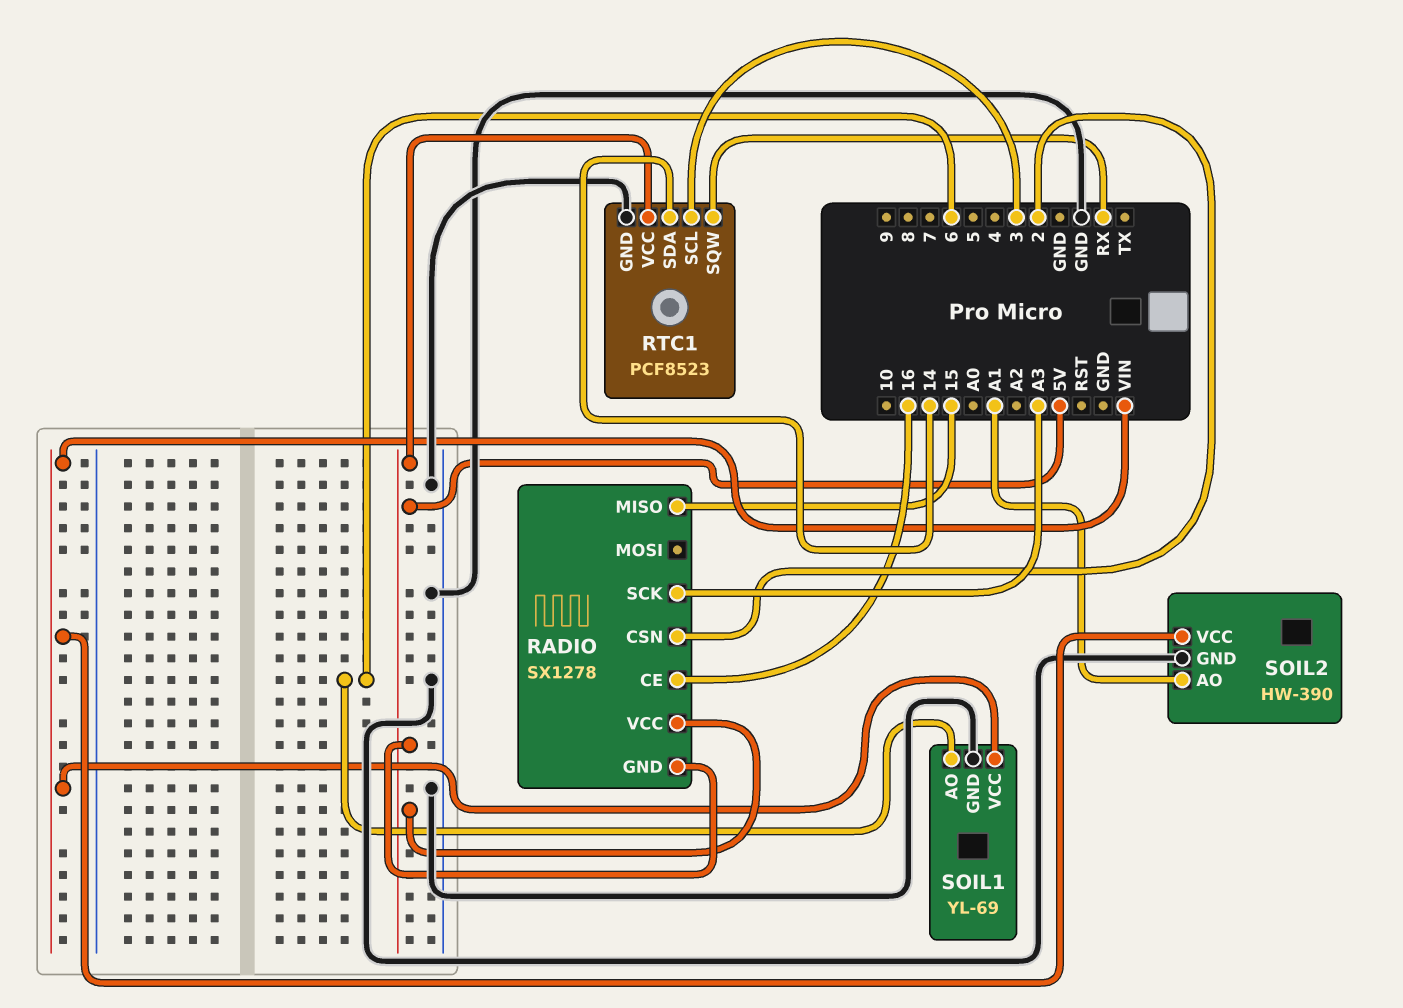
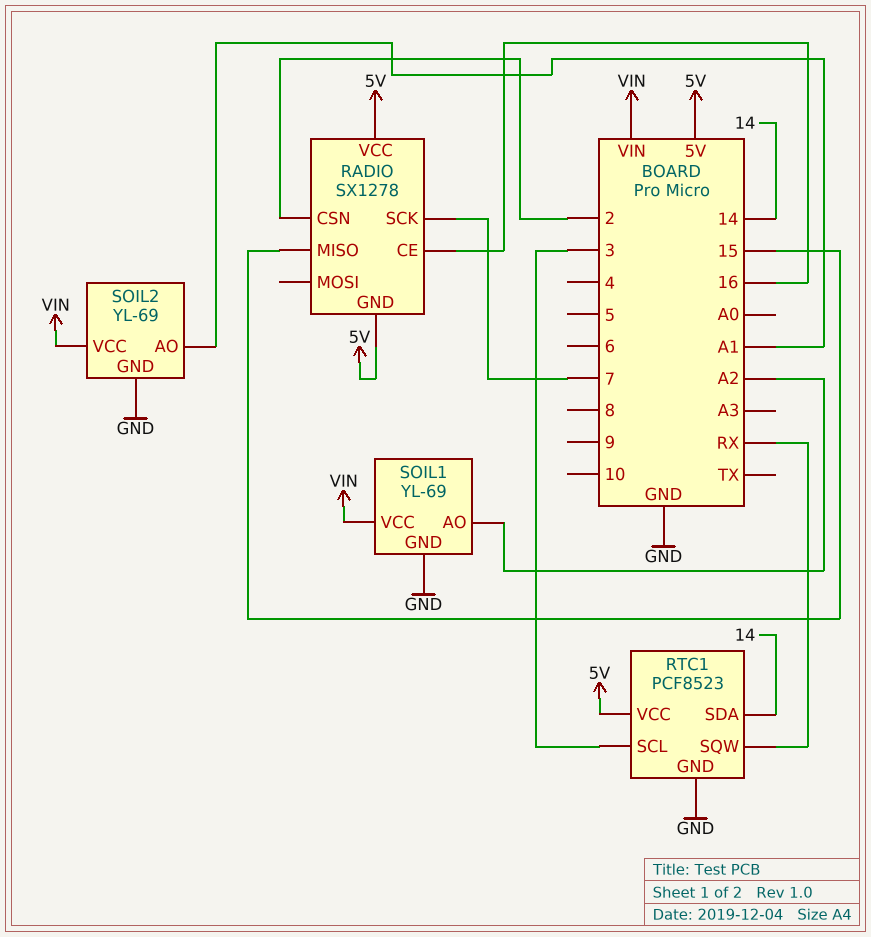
RADIO pin SCK: A3 -> 7
SOIL1 pin AO: 6 -> A2
SOIL2: HW-390 -> YL-69

